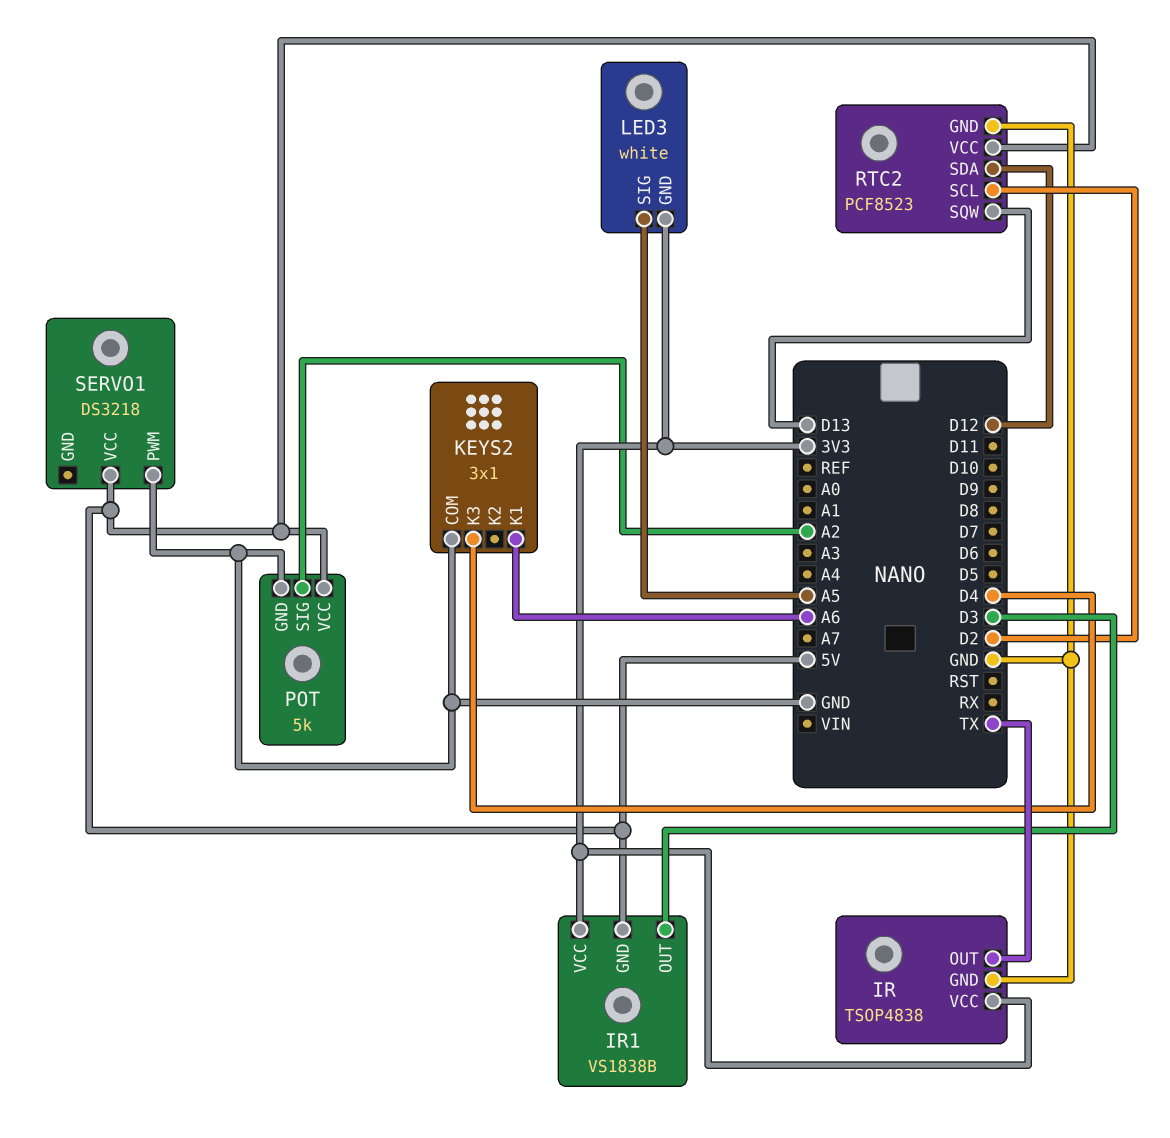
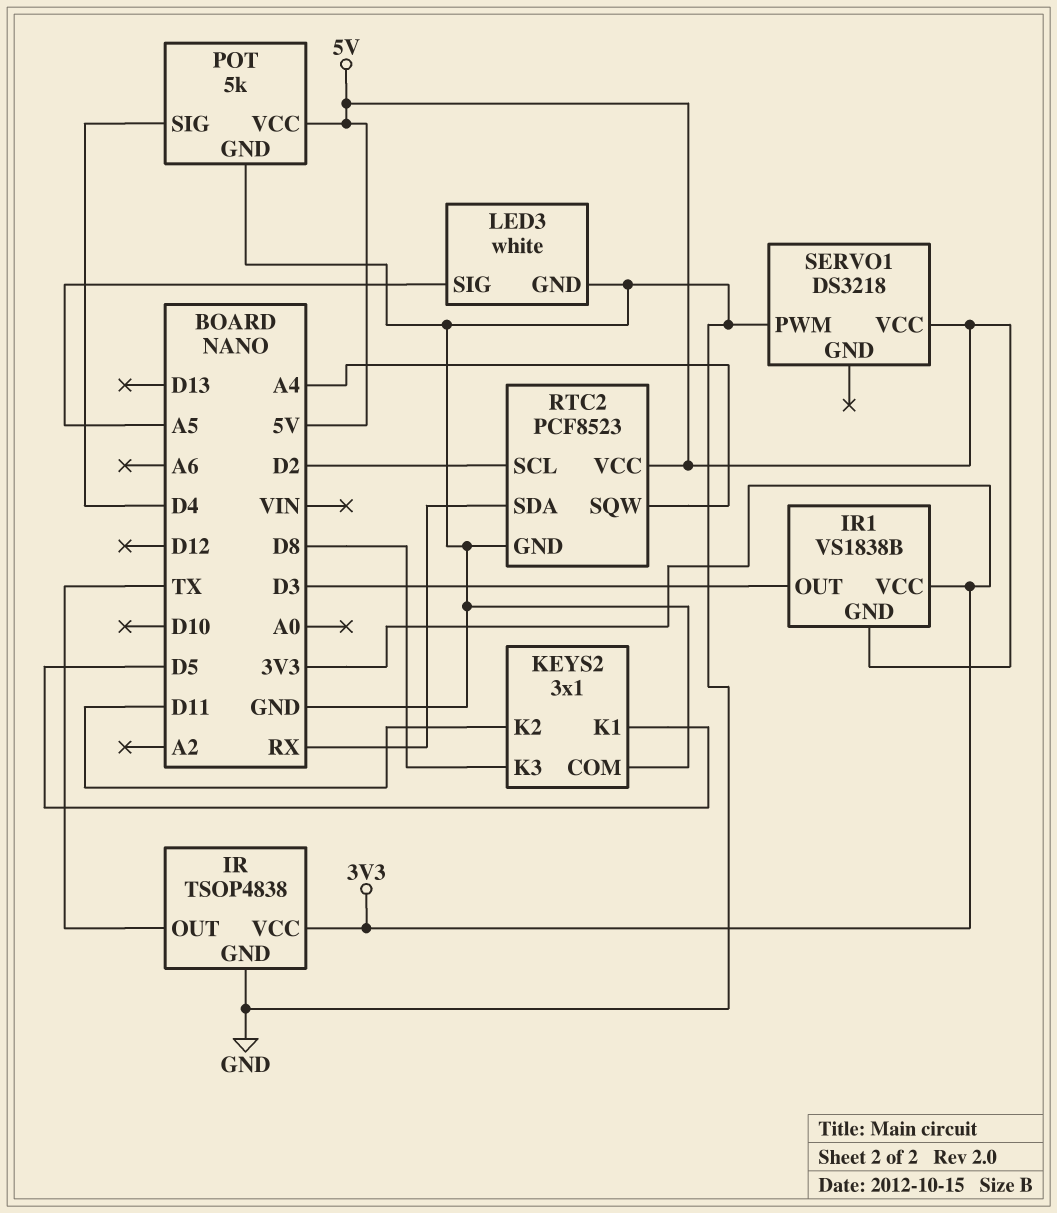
KEYS2 pin K1: A6 -> D5
KEYS2 pin K2: none -> D11
KEYS2 pin K3: D4 -> D8
LED3 pin GND: 3V3 -> GND
POT pin SIG: A2 -> D4
RTC2 pin SDA: D12 -> RX
RTC2 pin SQW: D13 -> A4

